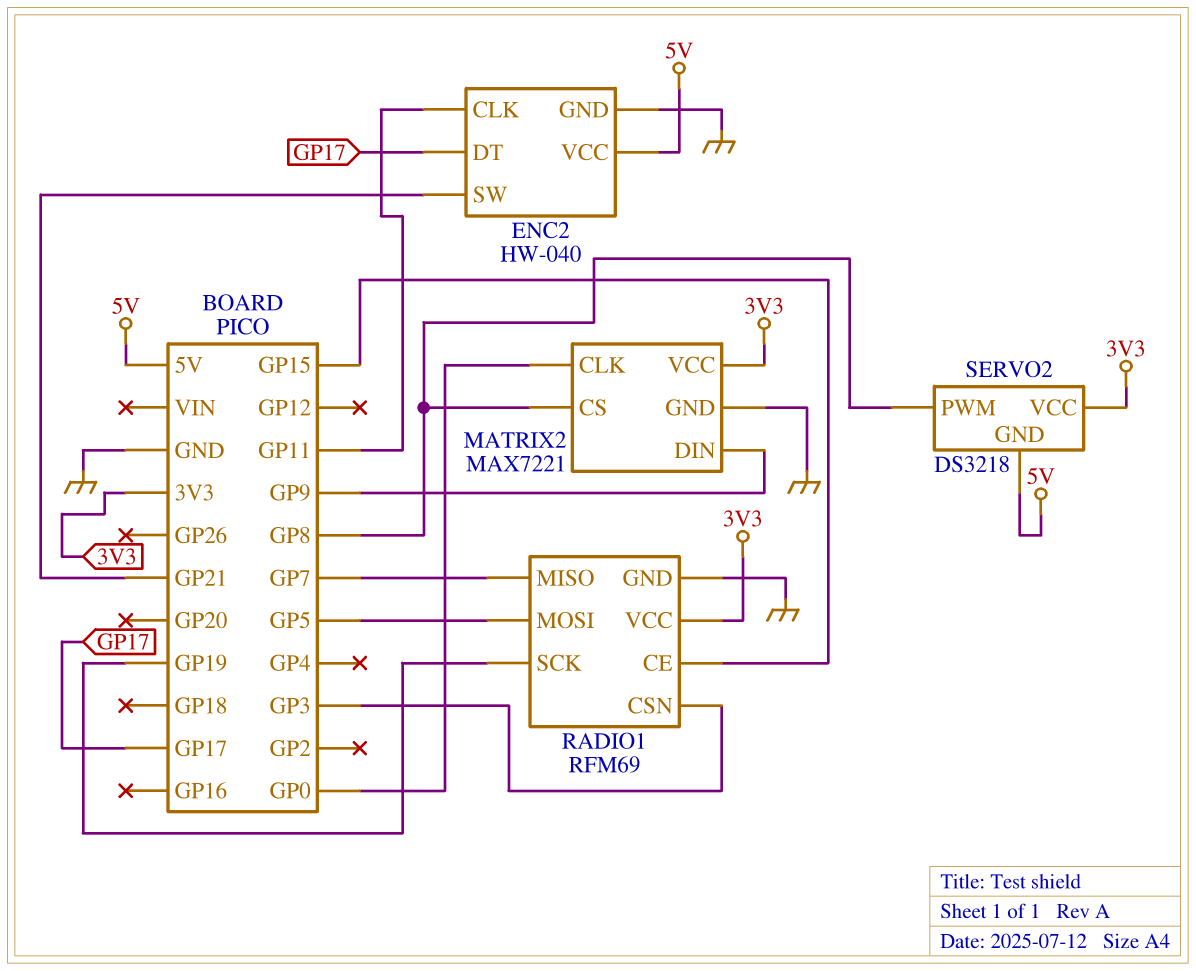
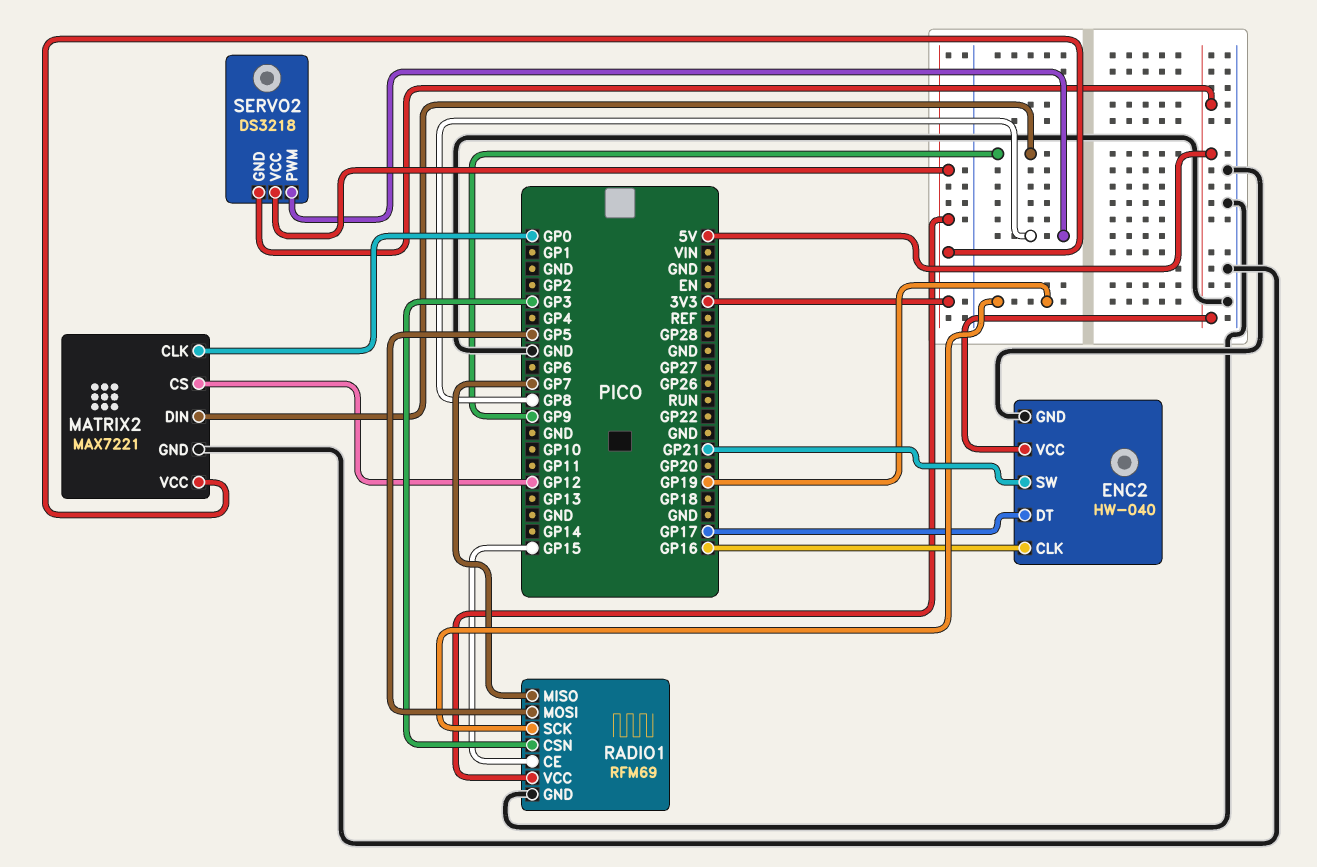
ENC2 pin CLK: GP11 -> GP16
MATRIX2 pin CS: GP8 -> GP12

